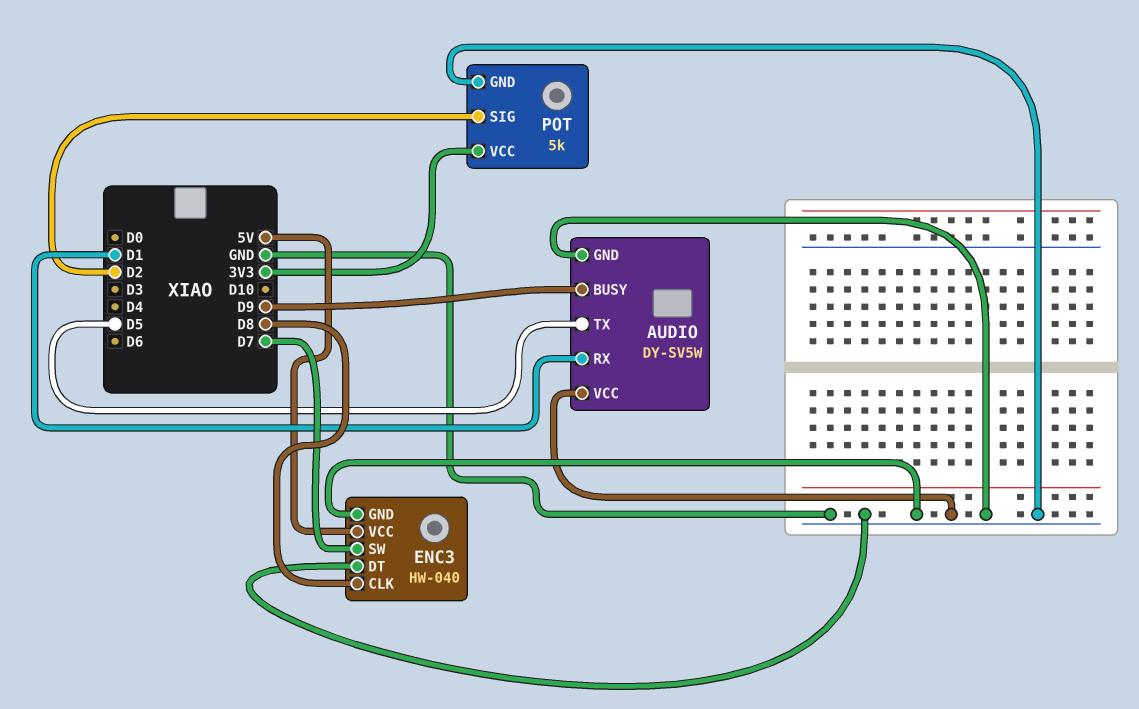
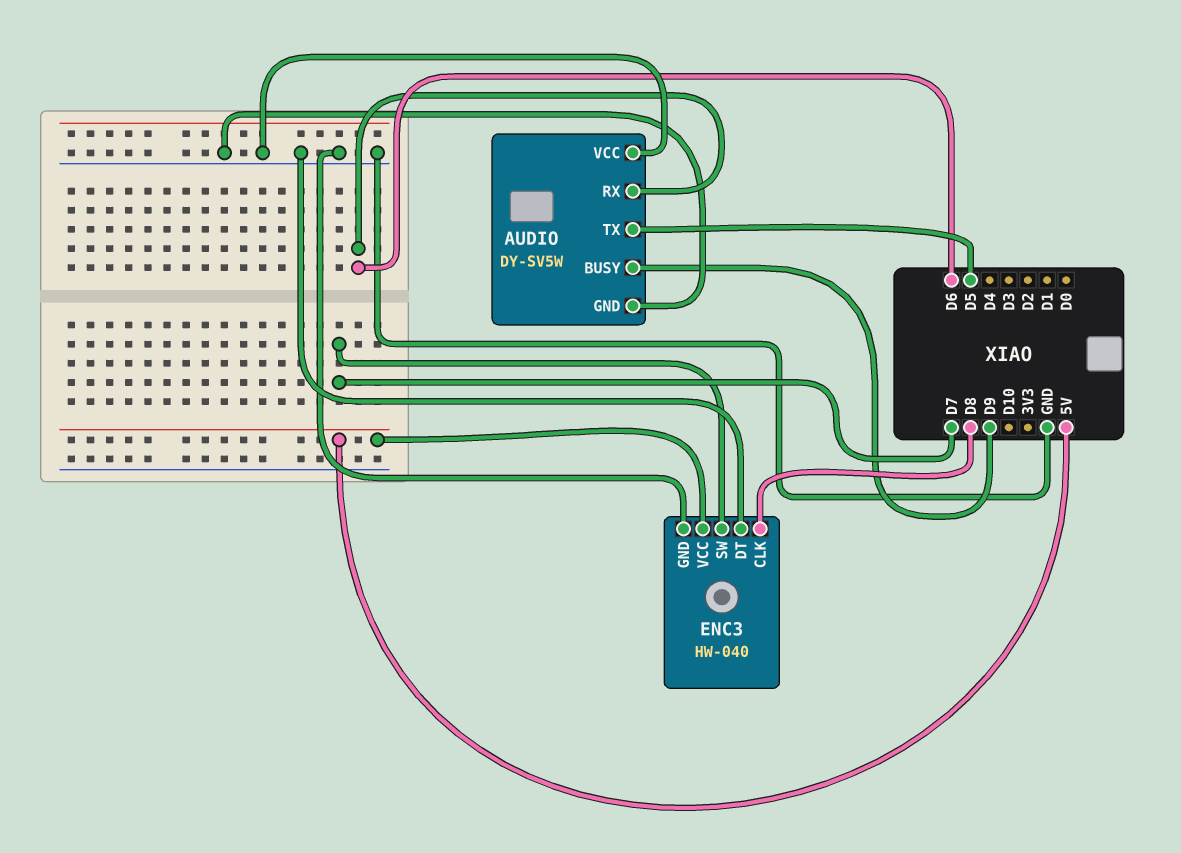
AUDIO pin RX: D1 -> D6
POT: 5k -> none
POT pin GND: GND -> none
POT pin SIG: D2 -> none
POT pin VCC: 3V3 -> none

